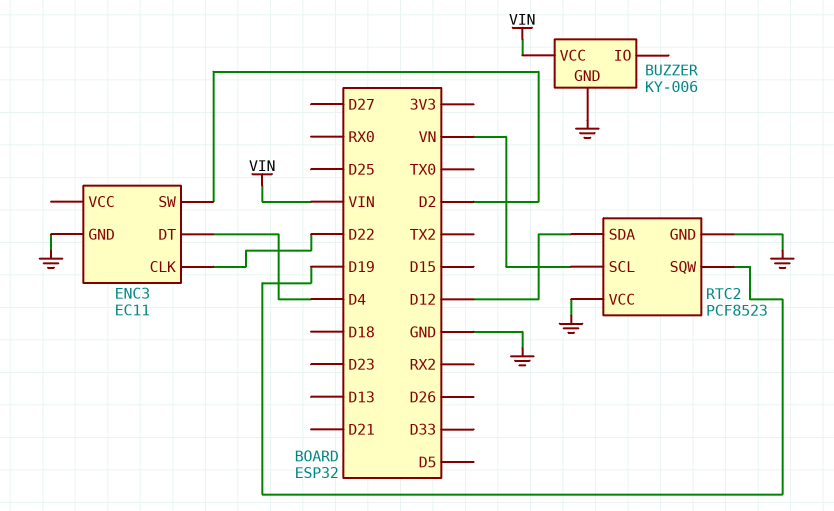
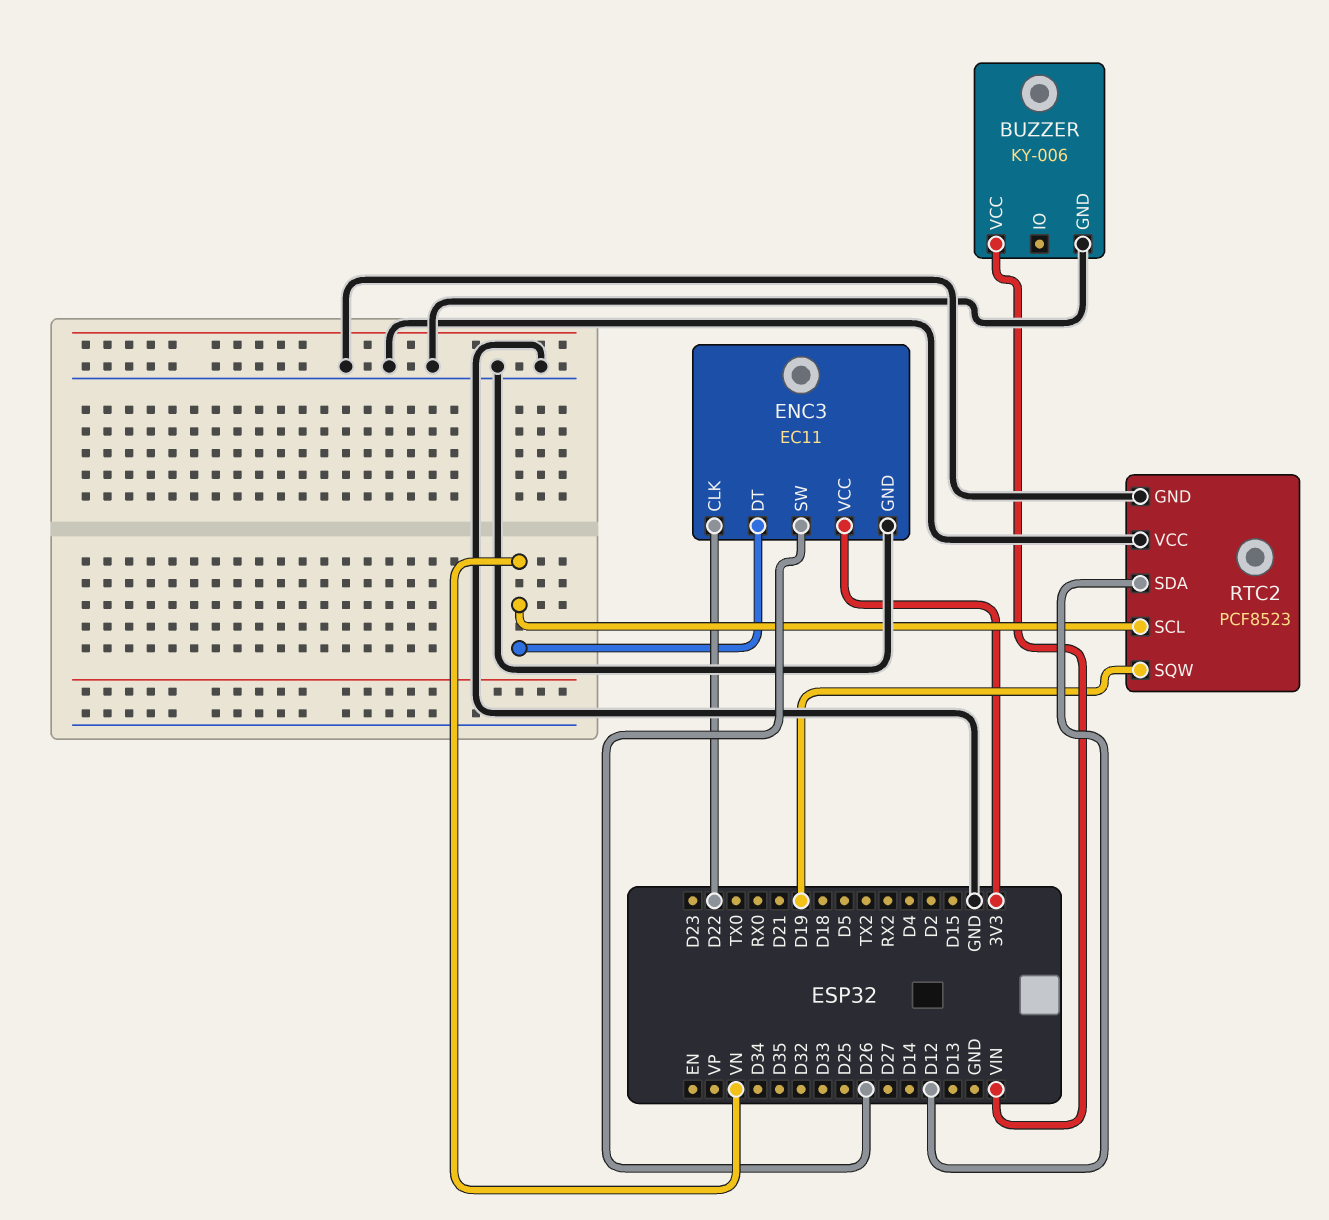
ENC3 pin DT: D4 -> VN
ENC3 pin SW: D2 -> D26
ENC3 pin VCC: none -> 3V3

